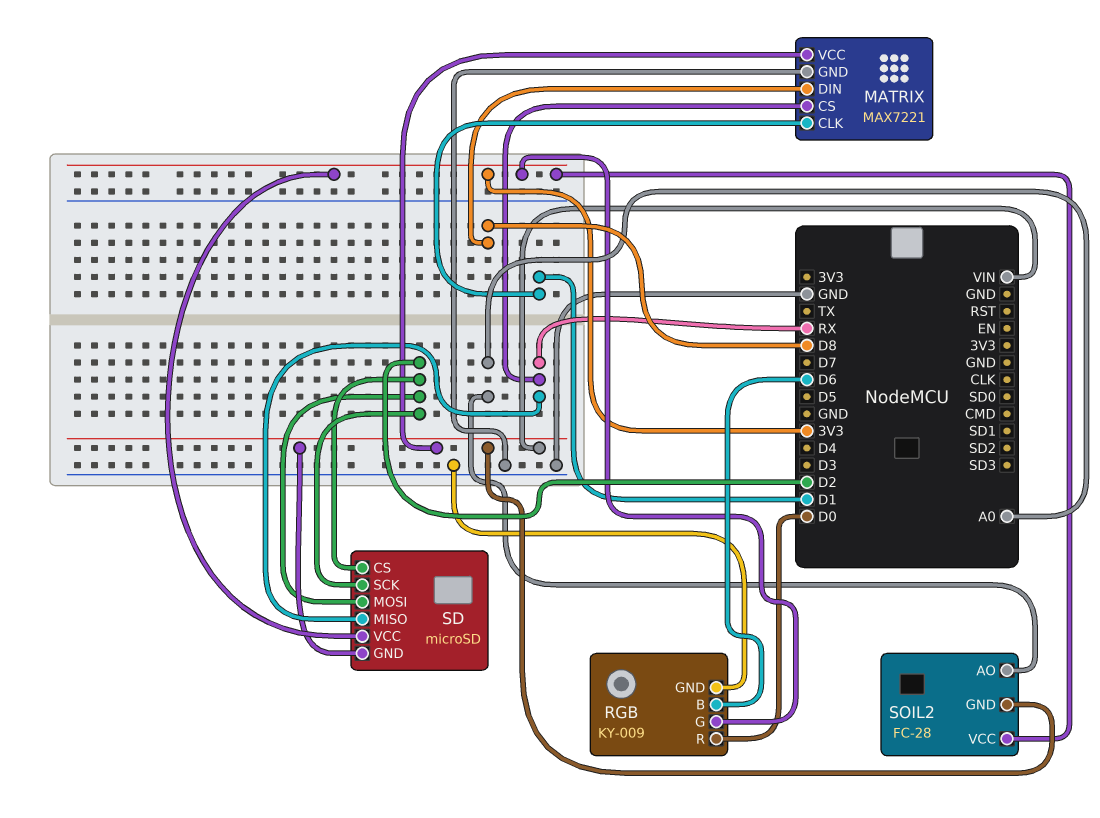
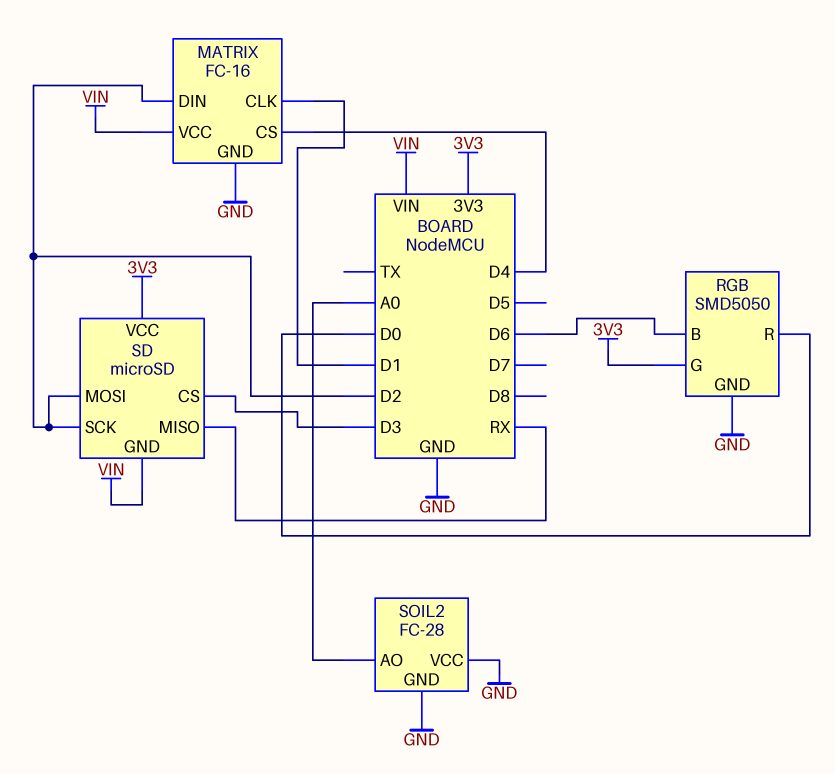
MATRIX: MAX7221 -> FC-16
MATRIX pin CS: RX -> D4
MATRIX pin DIN: D8 -> D2
RGB: KY-009 -> SMD5050
SD pin CS: D2 -> D3
SOIL2 pin GND: VIN -> GND
SOIL2 pin VCC: 3V3 -> GND

